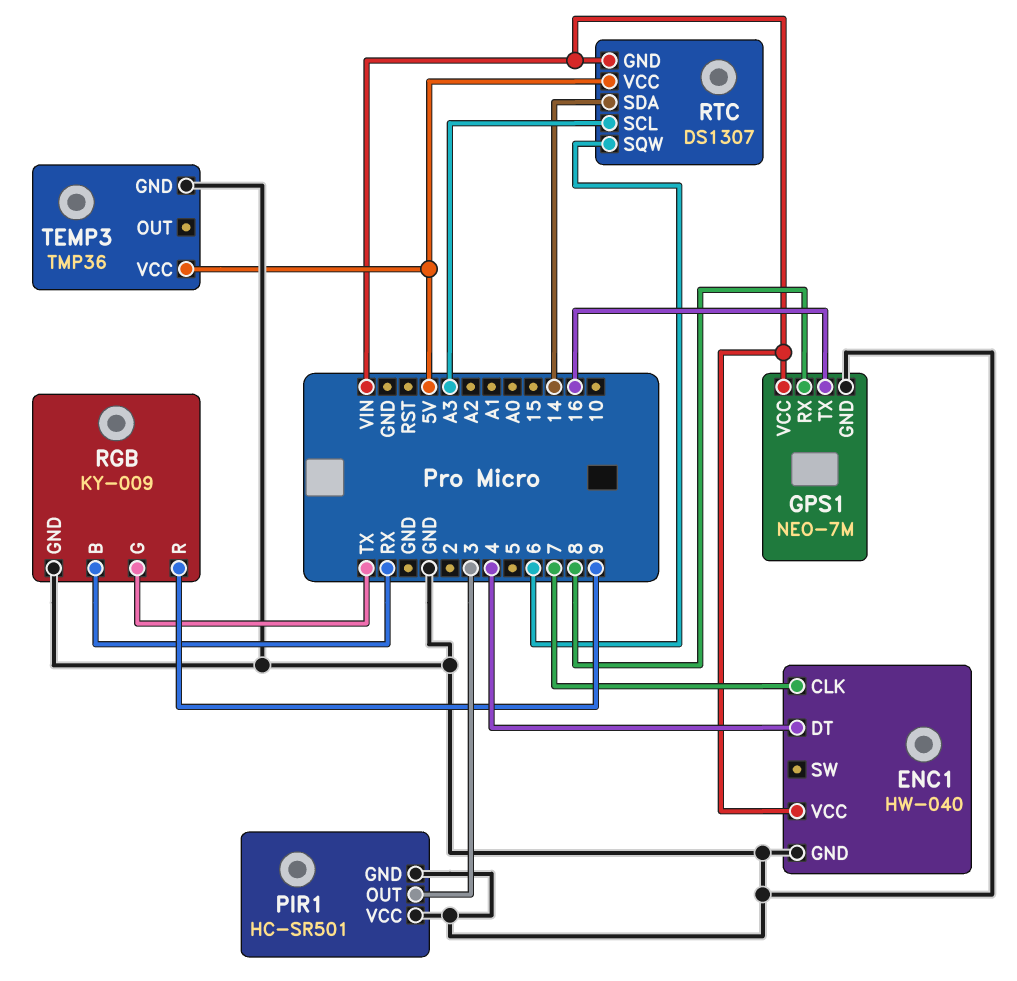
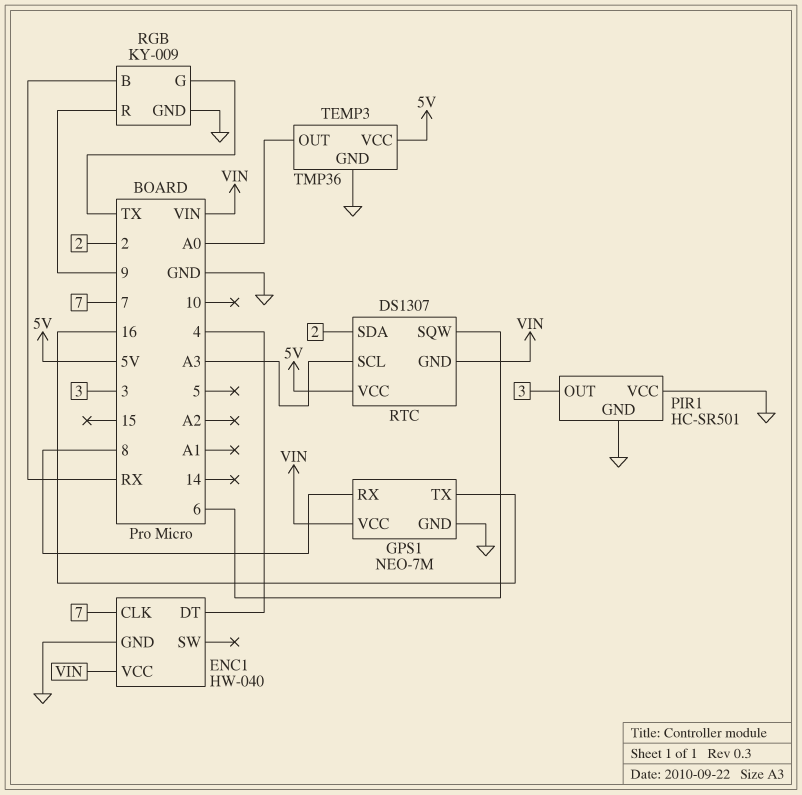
RTC pin SDA: 14 -> 2
TEMP3 pin OUT: none -> A0

